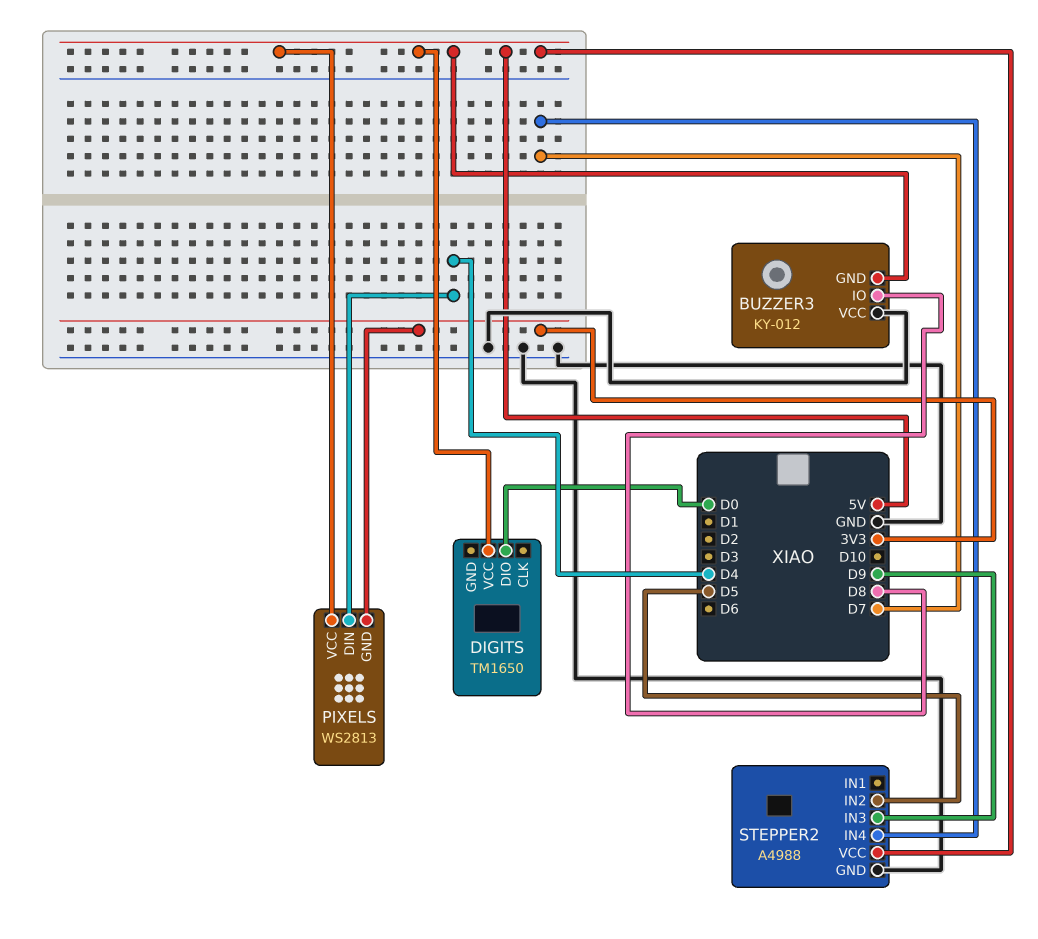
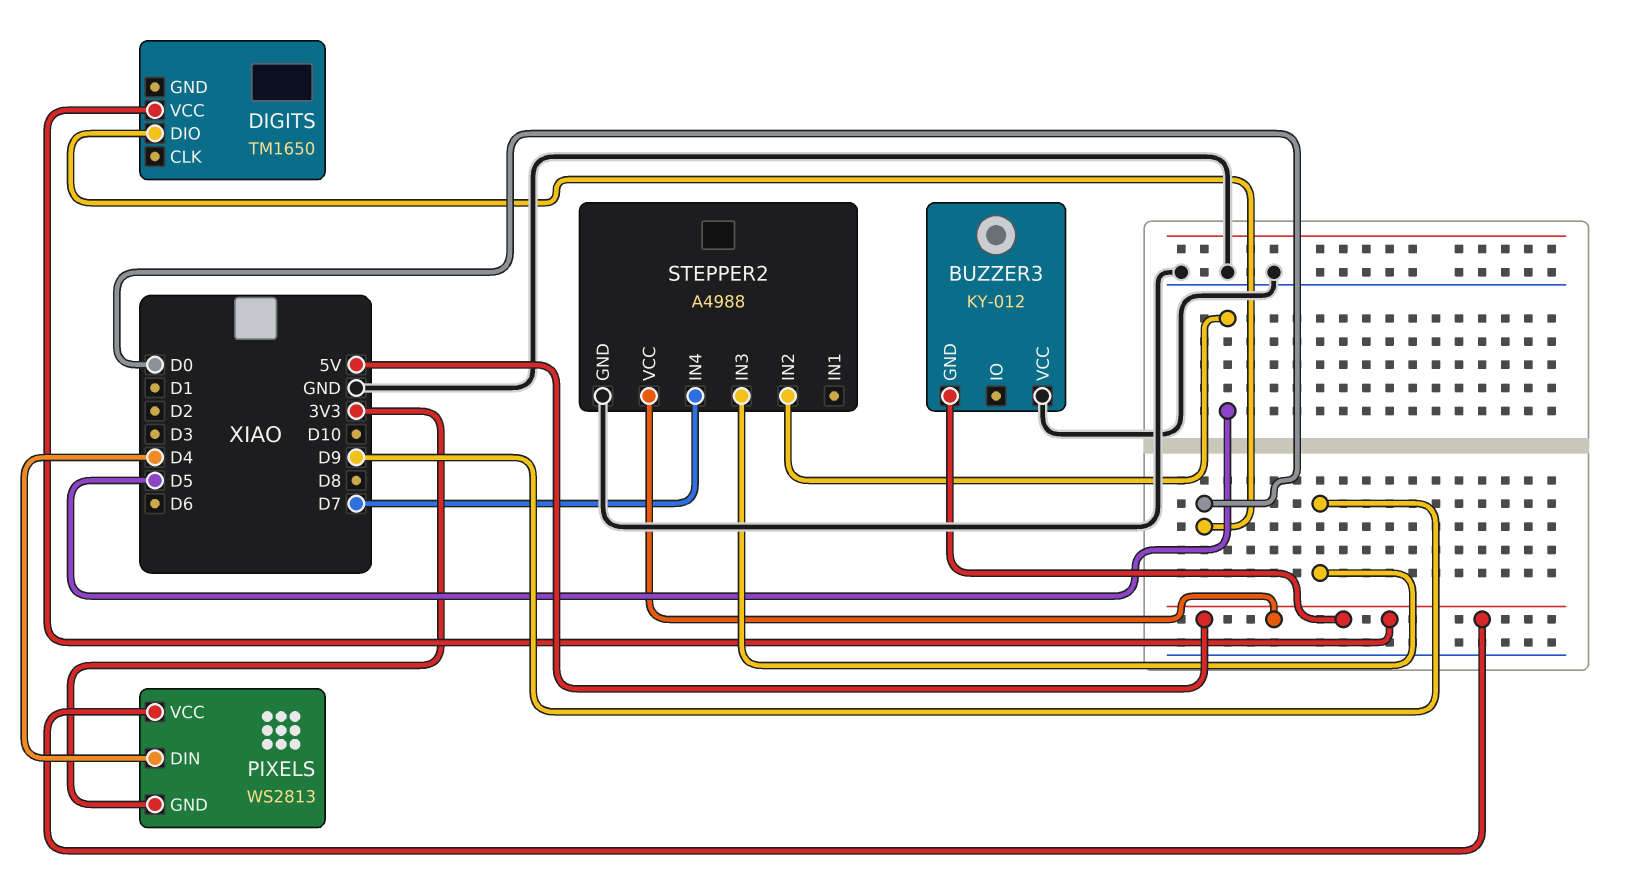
BUZZER3 pin IO: D8 -> none

